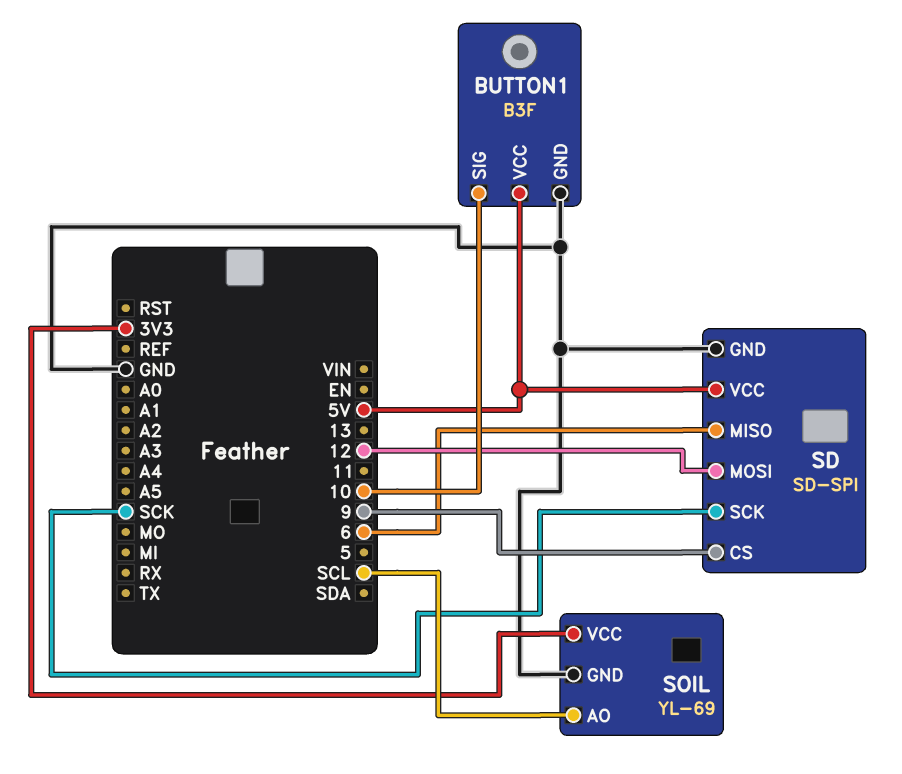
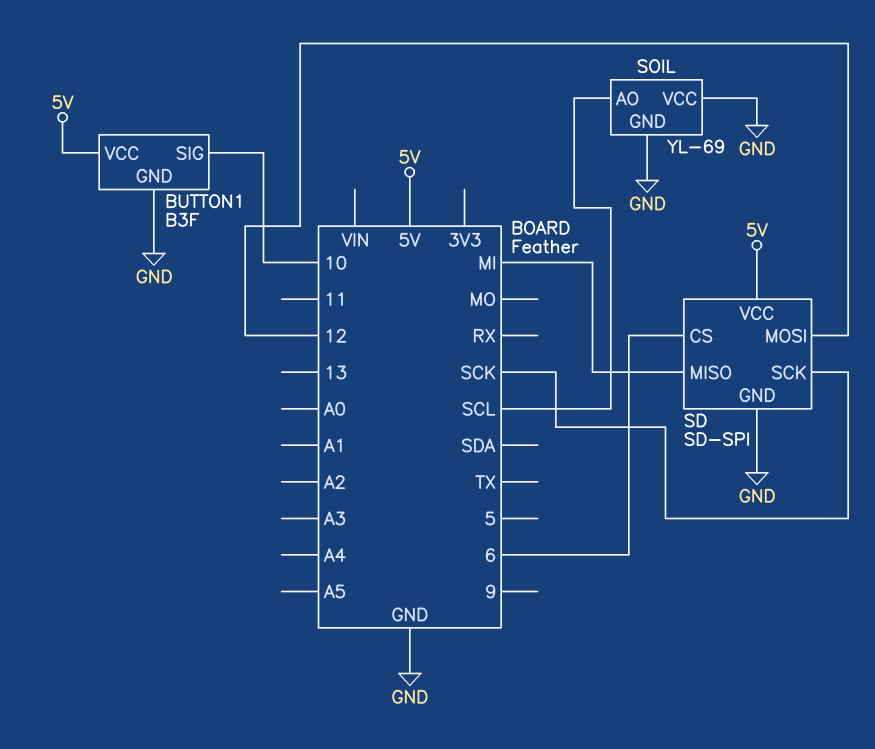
SD pin CS: 9 -> 6
SD pin MISO: 6 -> MI
SOIL pin VCC: 3V3 -> GND

